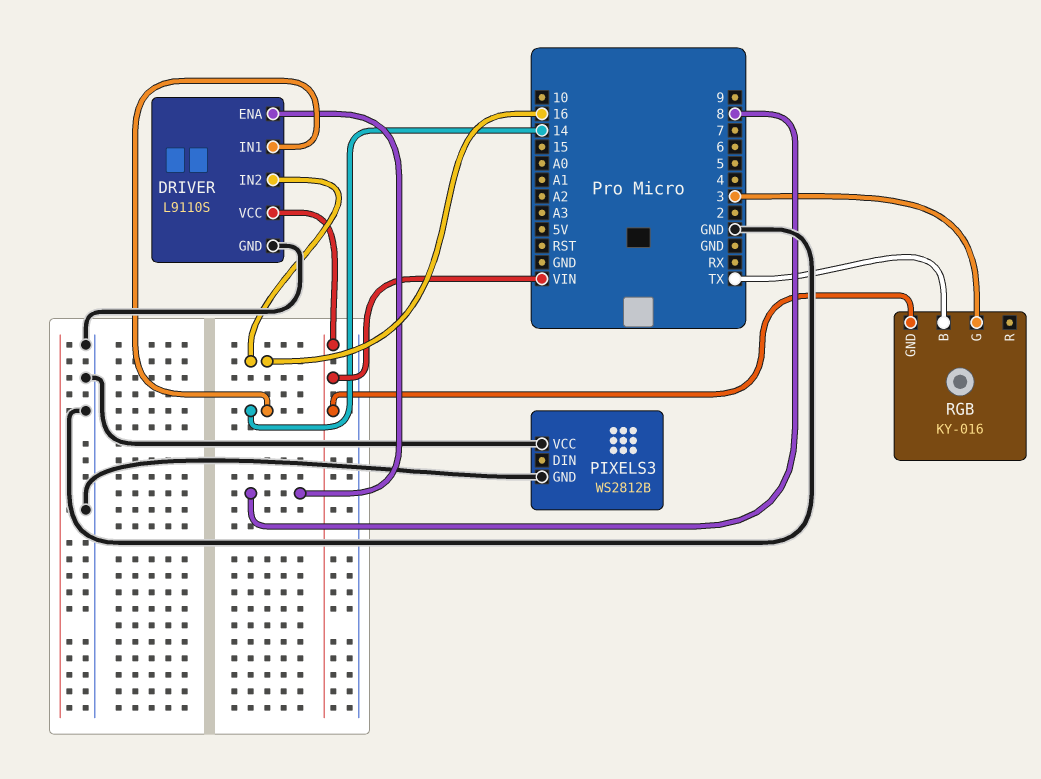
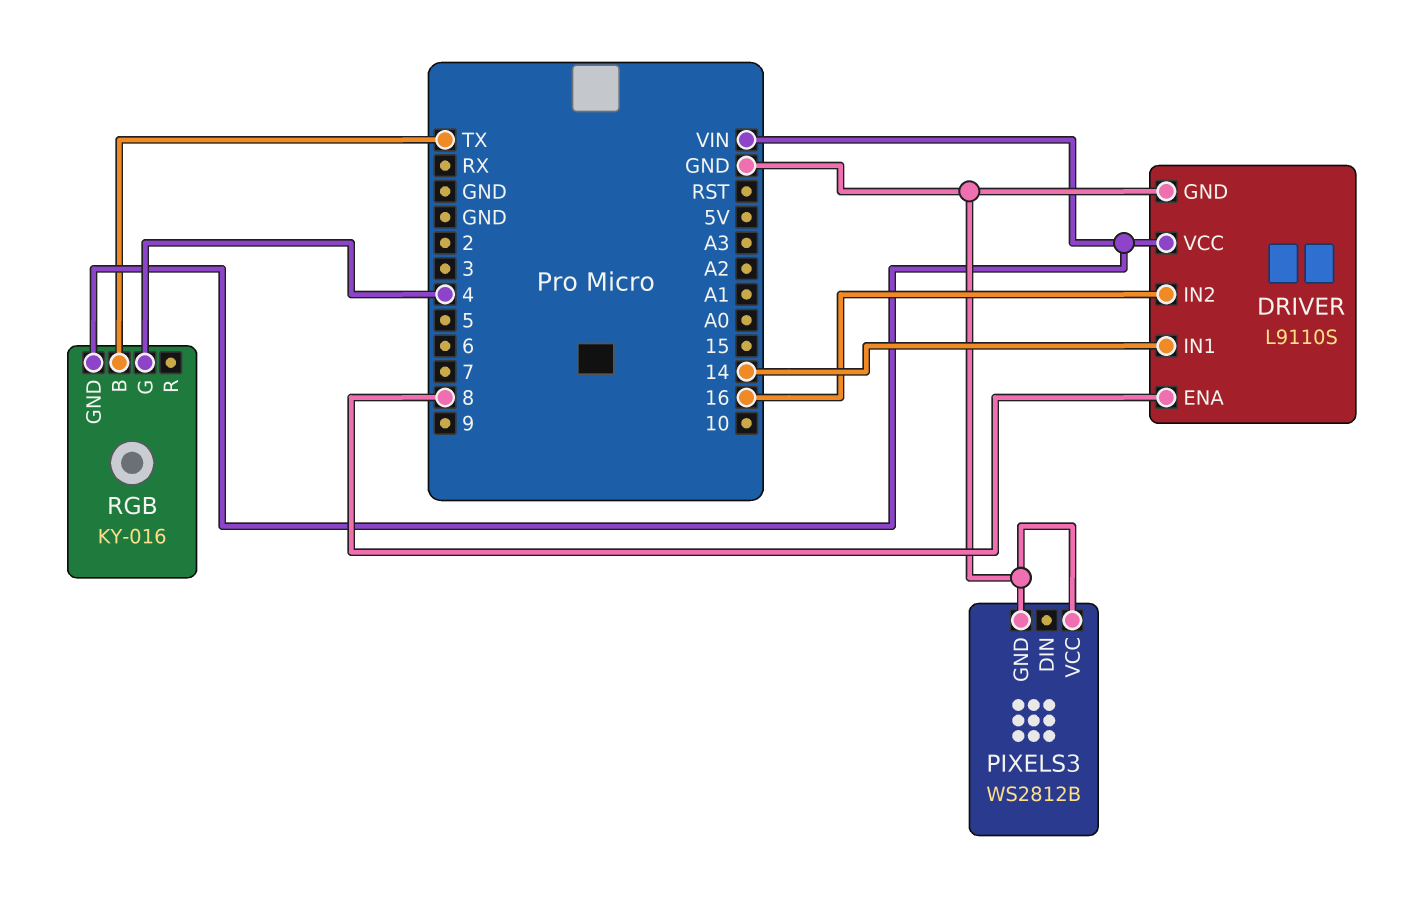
RGB pin G: 3 -> 4

